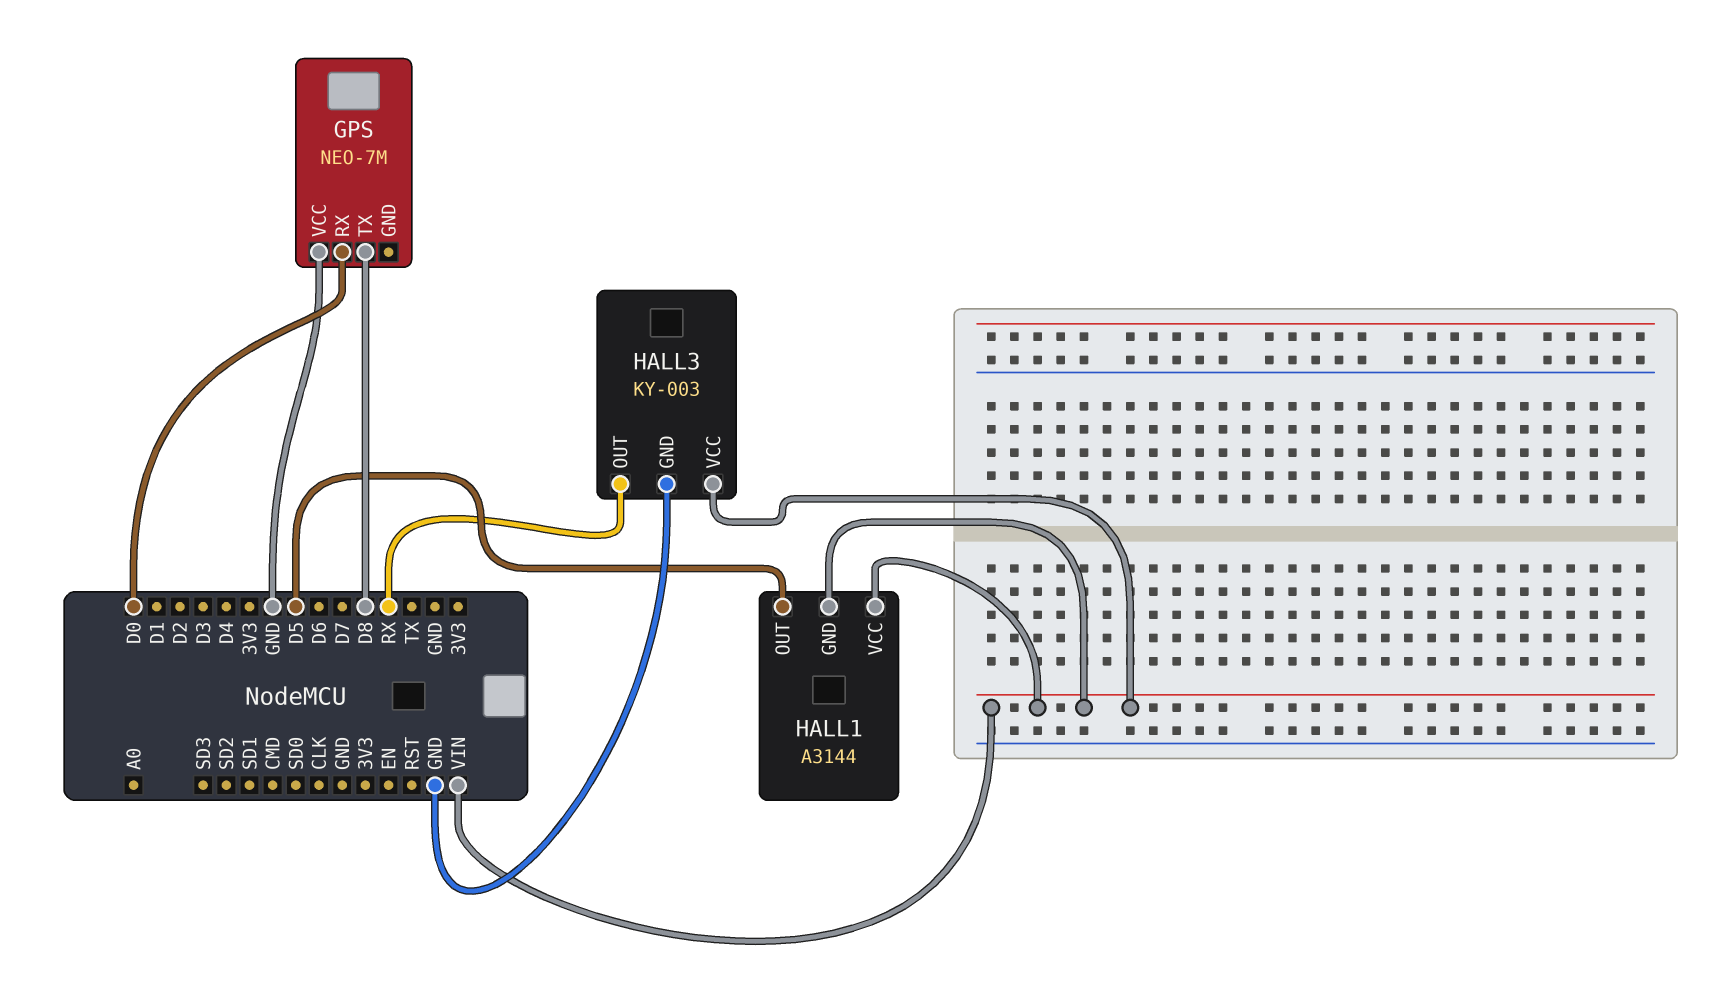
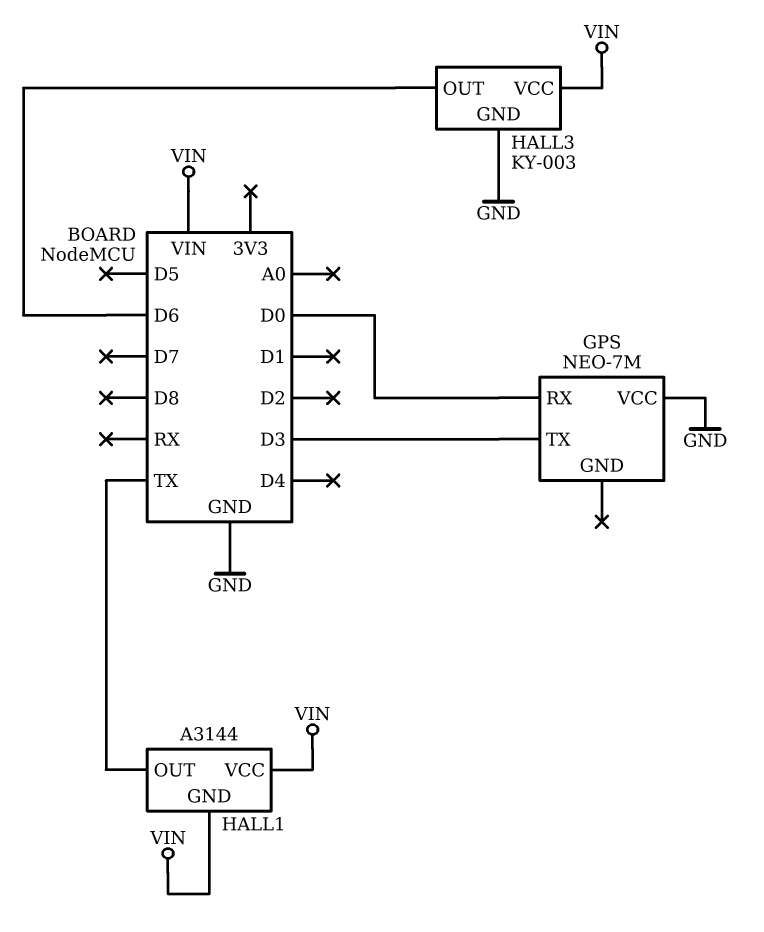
GPS pin TX: D8 -> D3
HALL1 pin OUT: D5 -> TX
HALL3 pin OUT: RX -> D6

